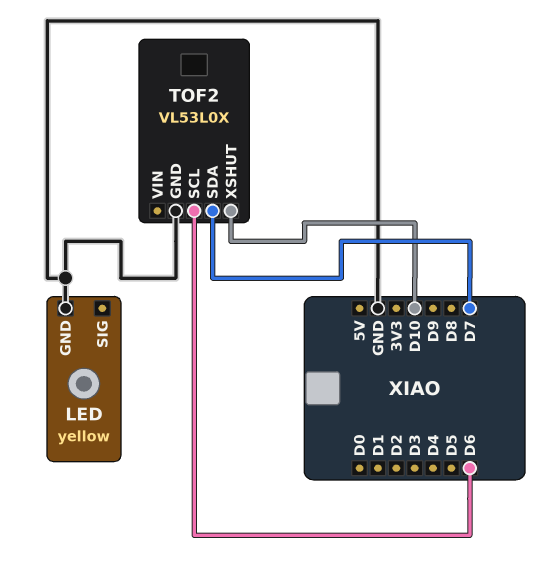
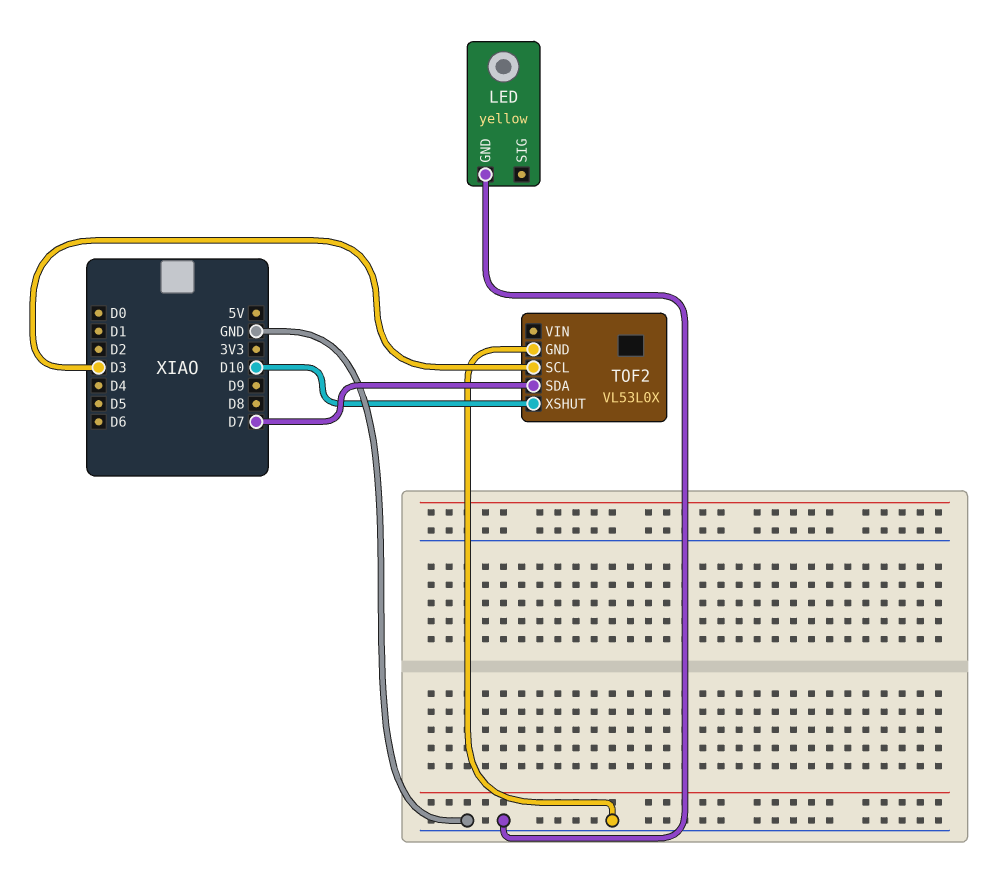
TOF2 pin SCL: D6 -> D3

